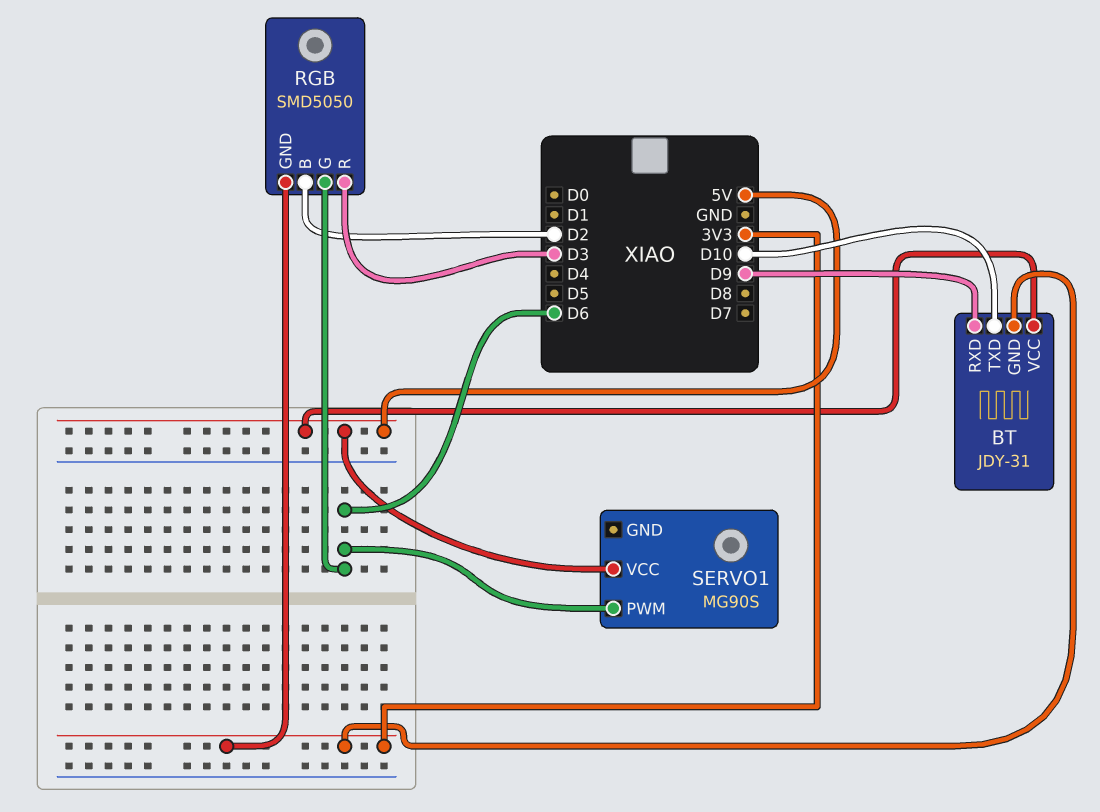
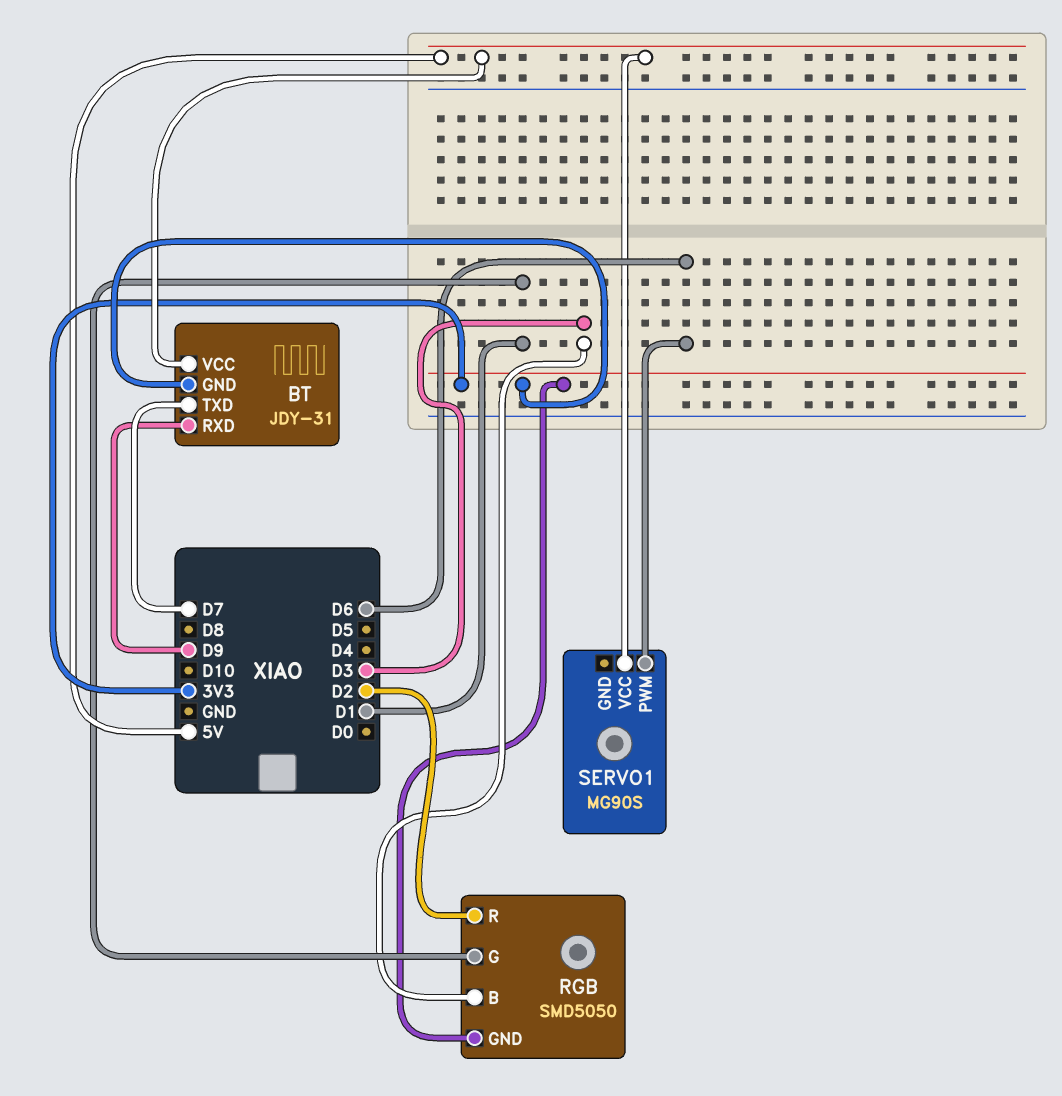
BT pin TXD: D10 -> D7
RGB pin B: D2 -> D3
RGB pin G: D6 -> D1
RGB pin R: D3 -> D2

